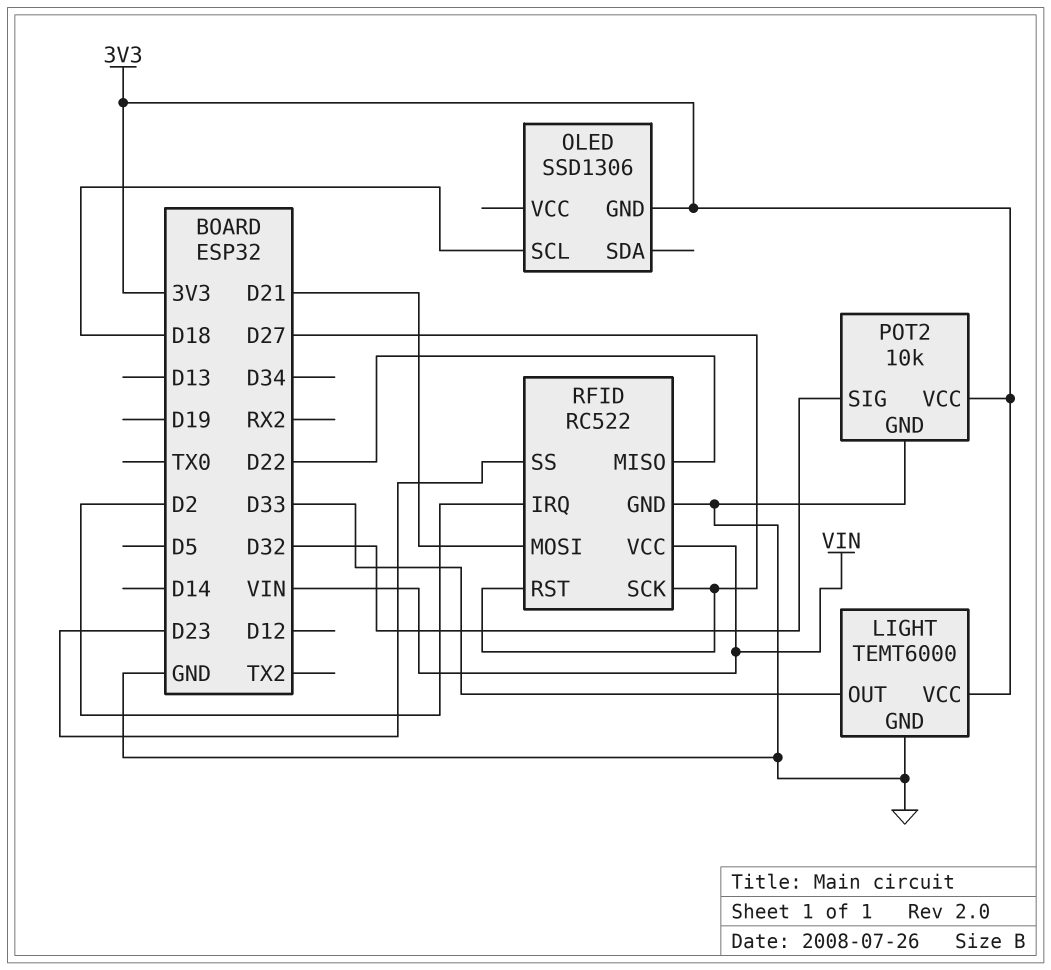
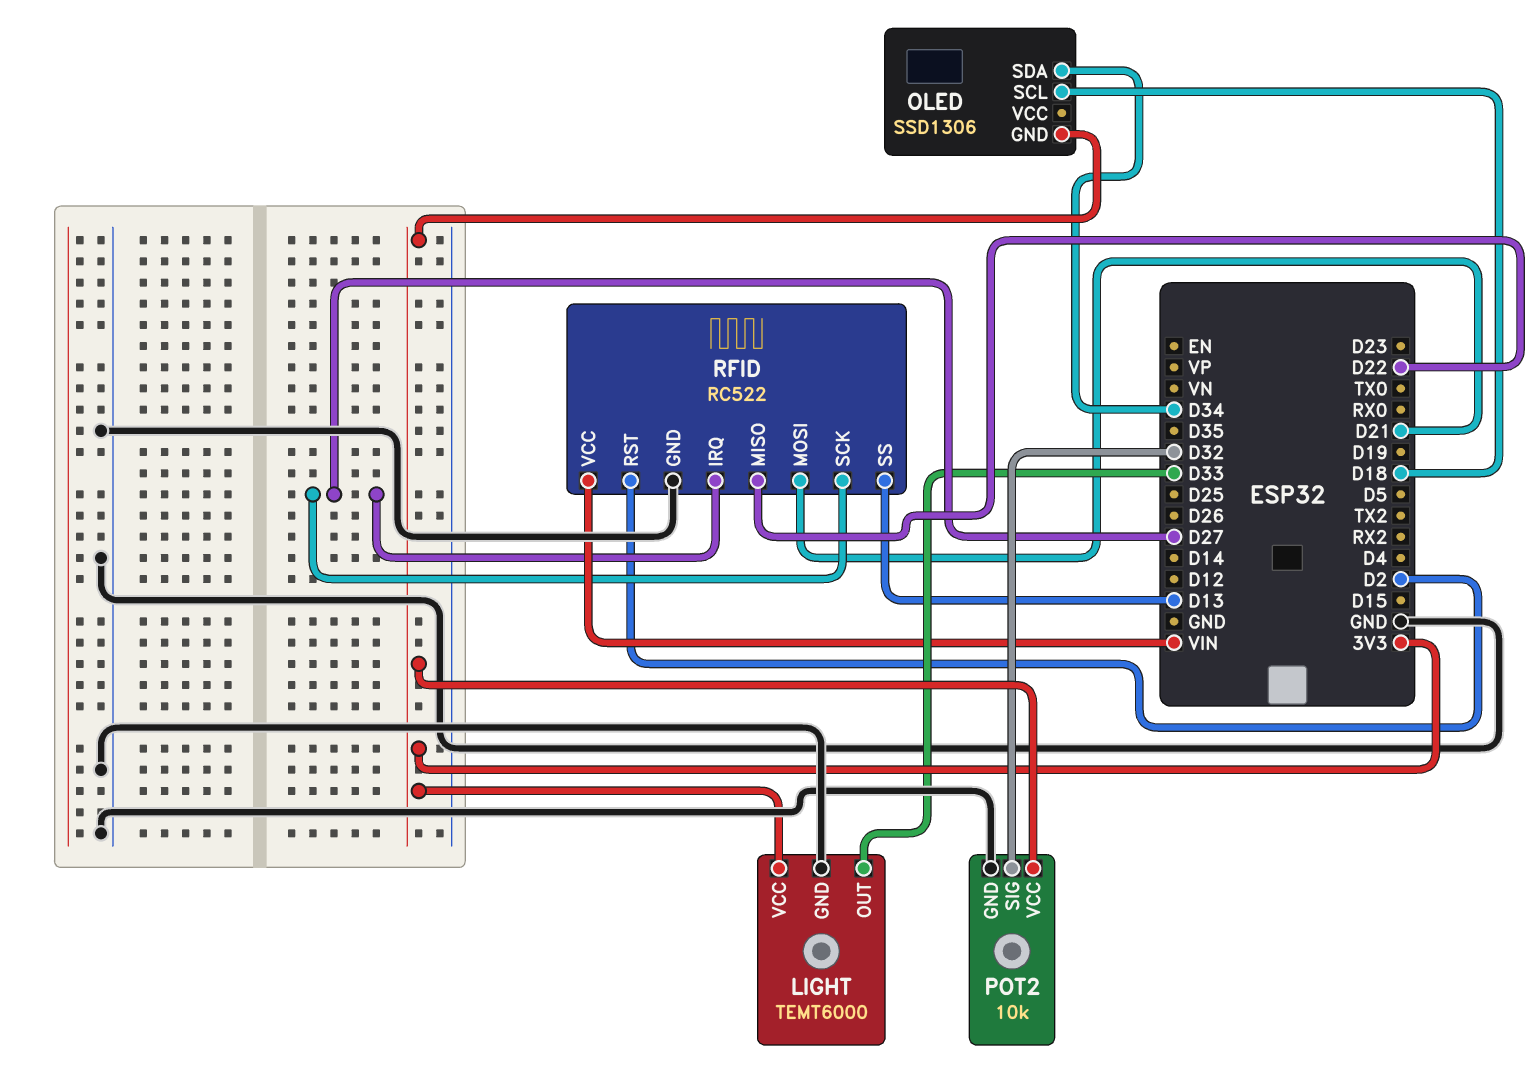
OLED pin SDA: none -> D34
RFID pin IRQ: D2 -> D27
RFID pin RST: D27 -> D2
RFID pin SS: D23 -> D13

